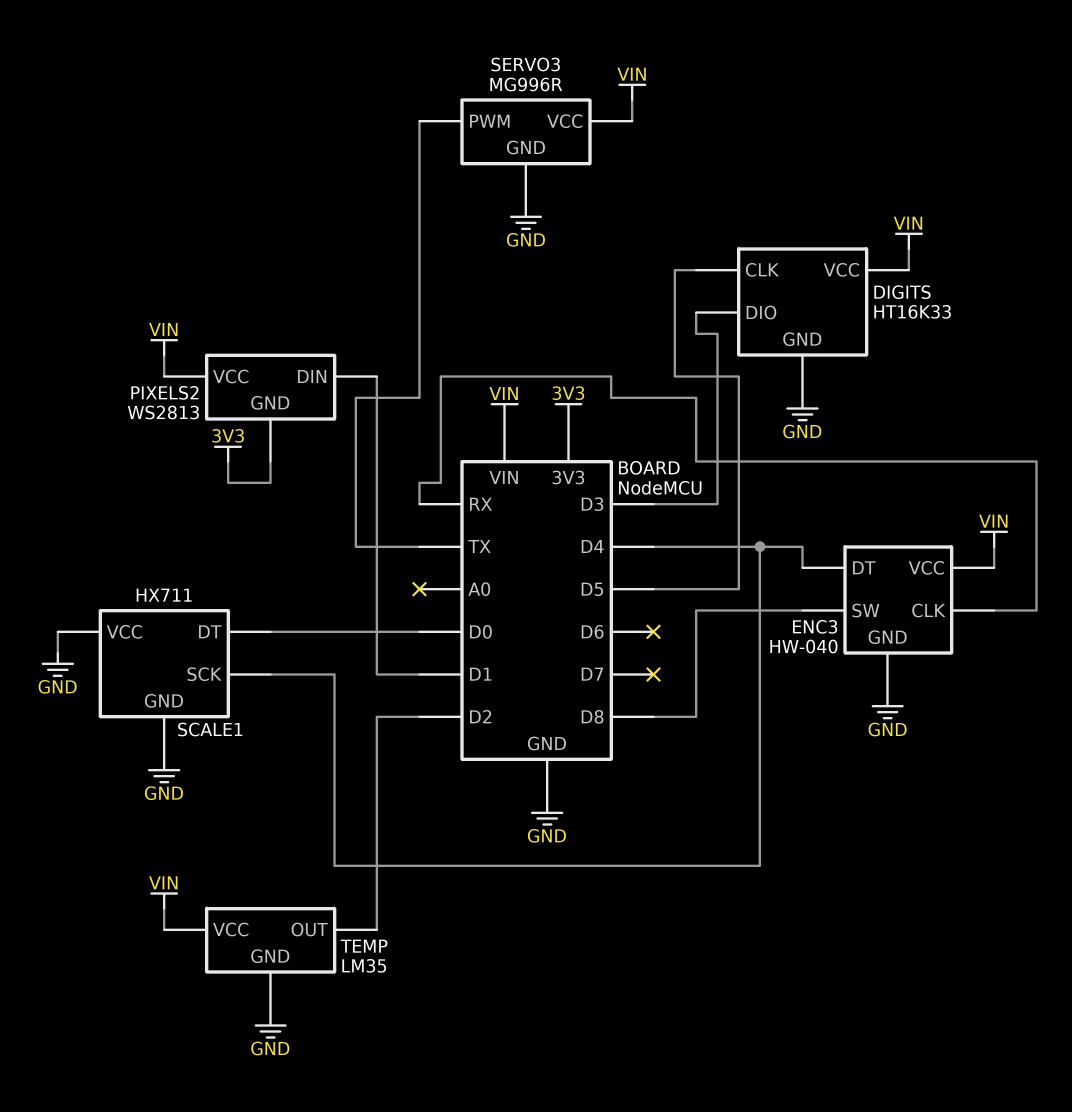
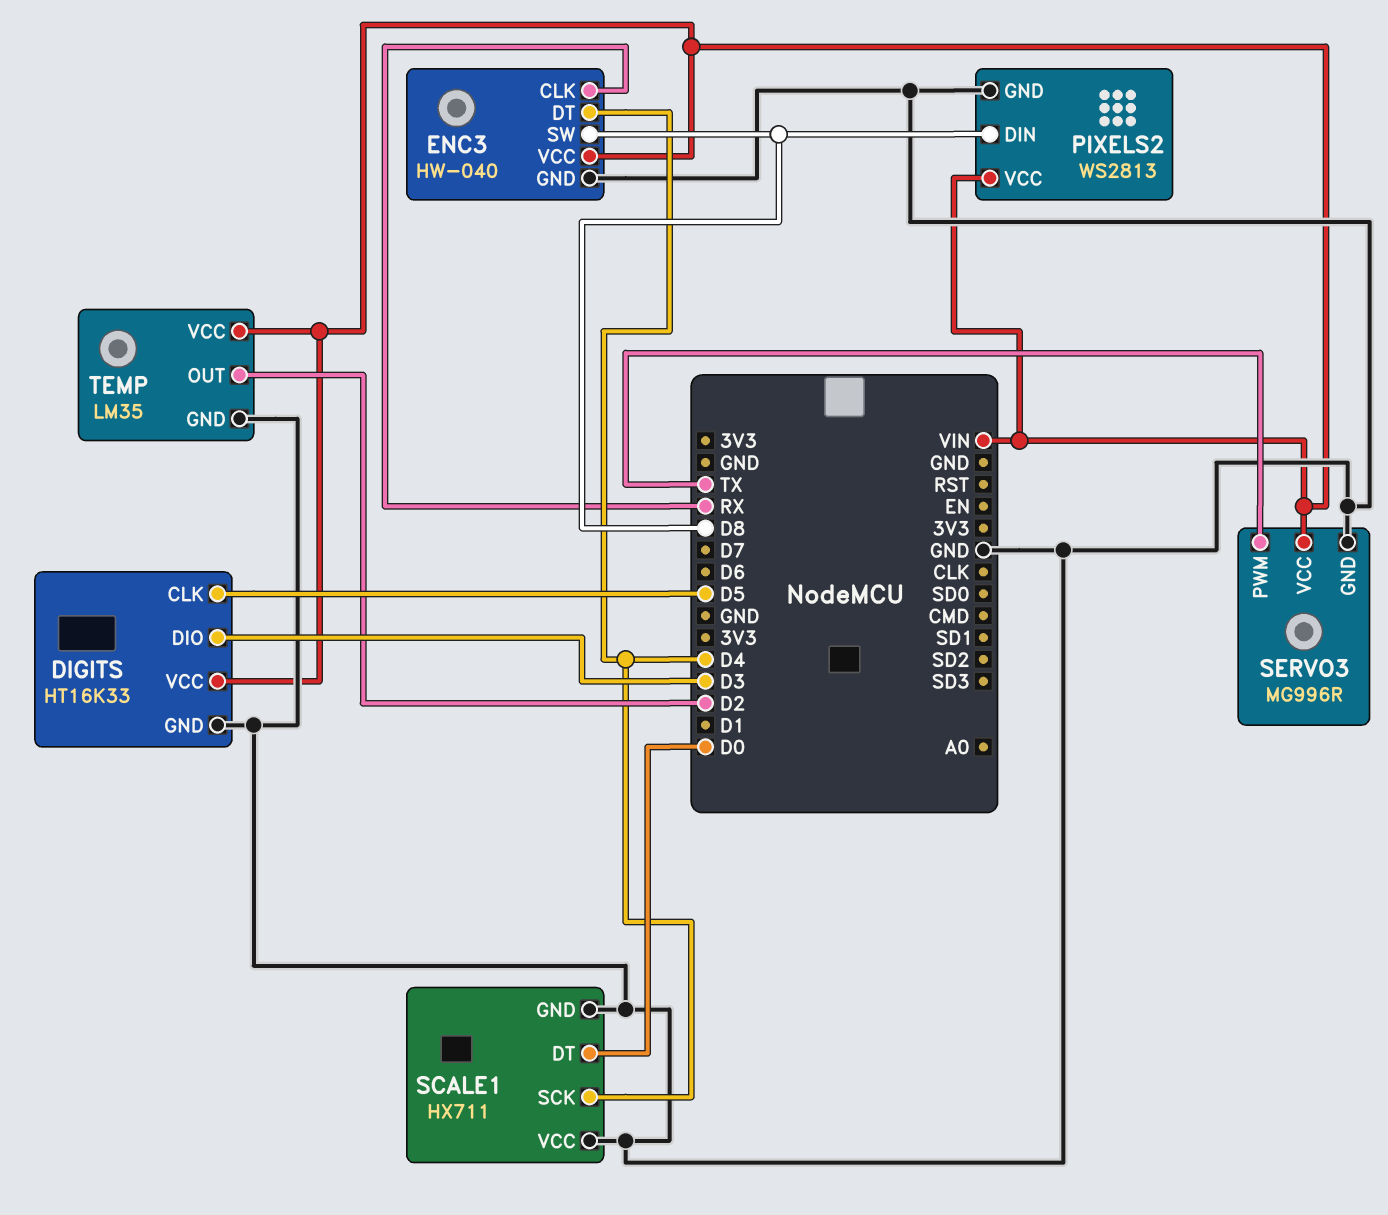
PIXELS2 pin DIN: D1 -> D8
PIXELS2 pin GND: 3V3 -> GND

